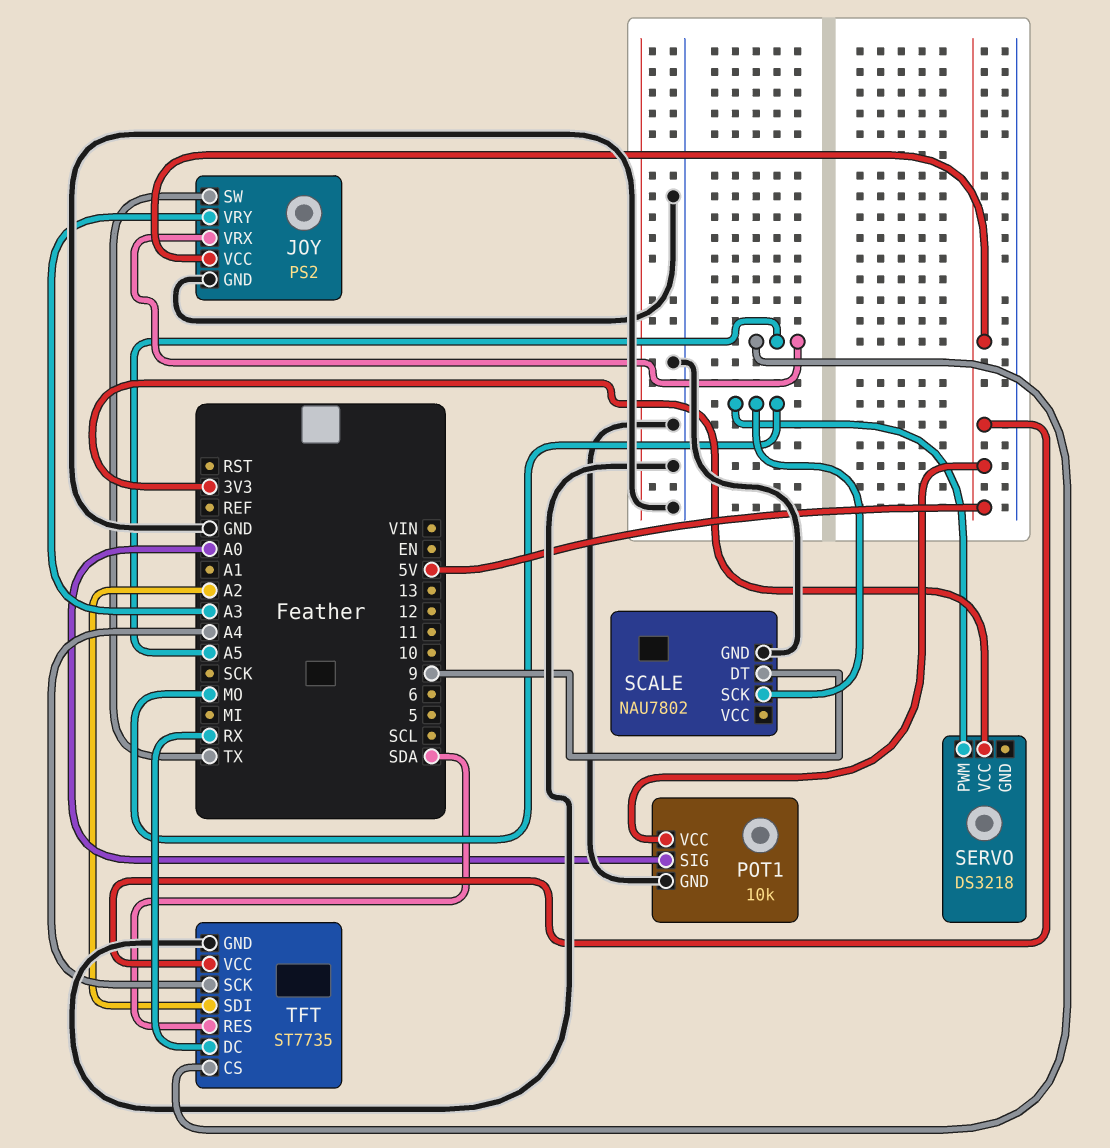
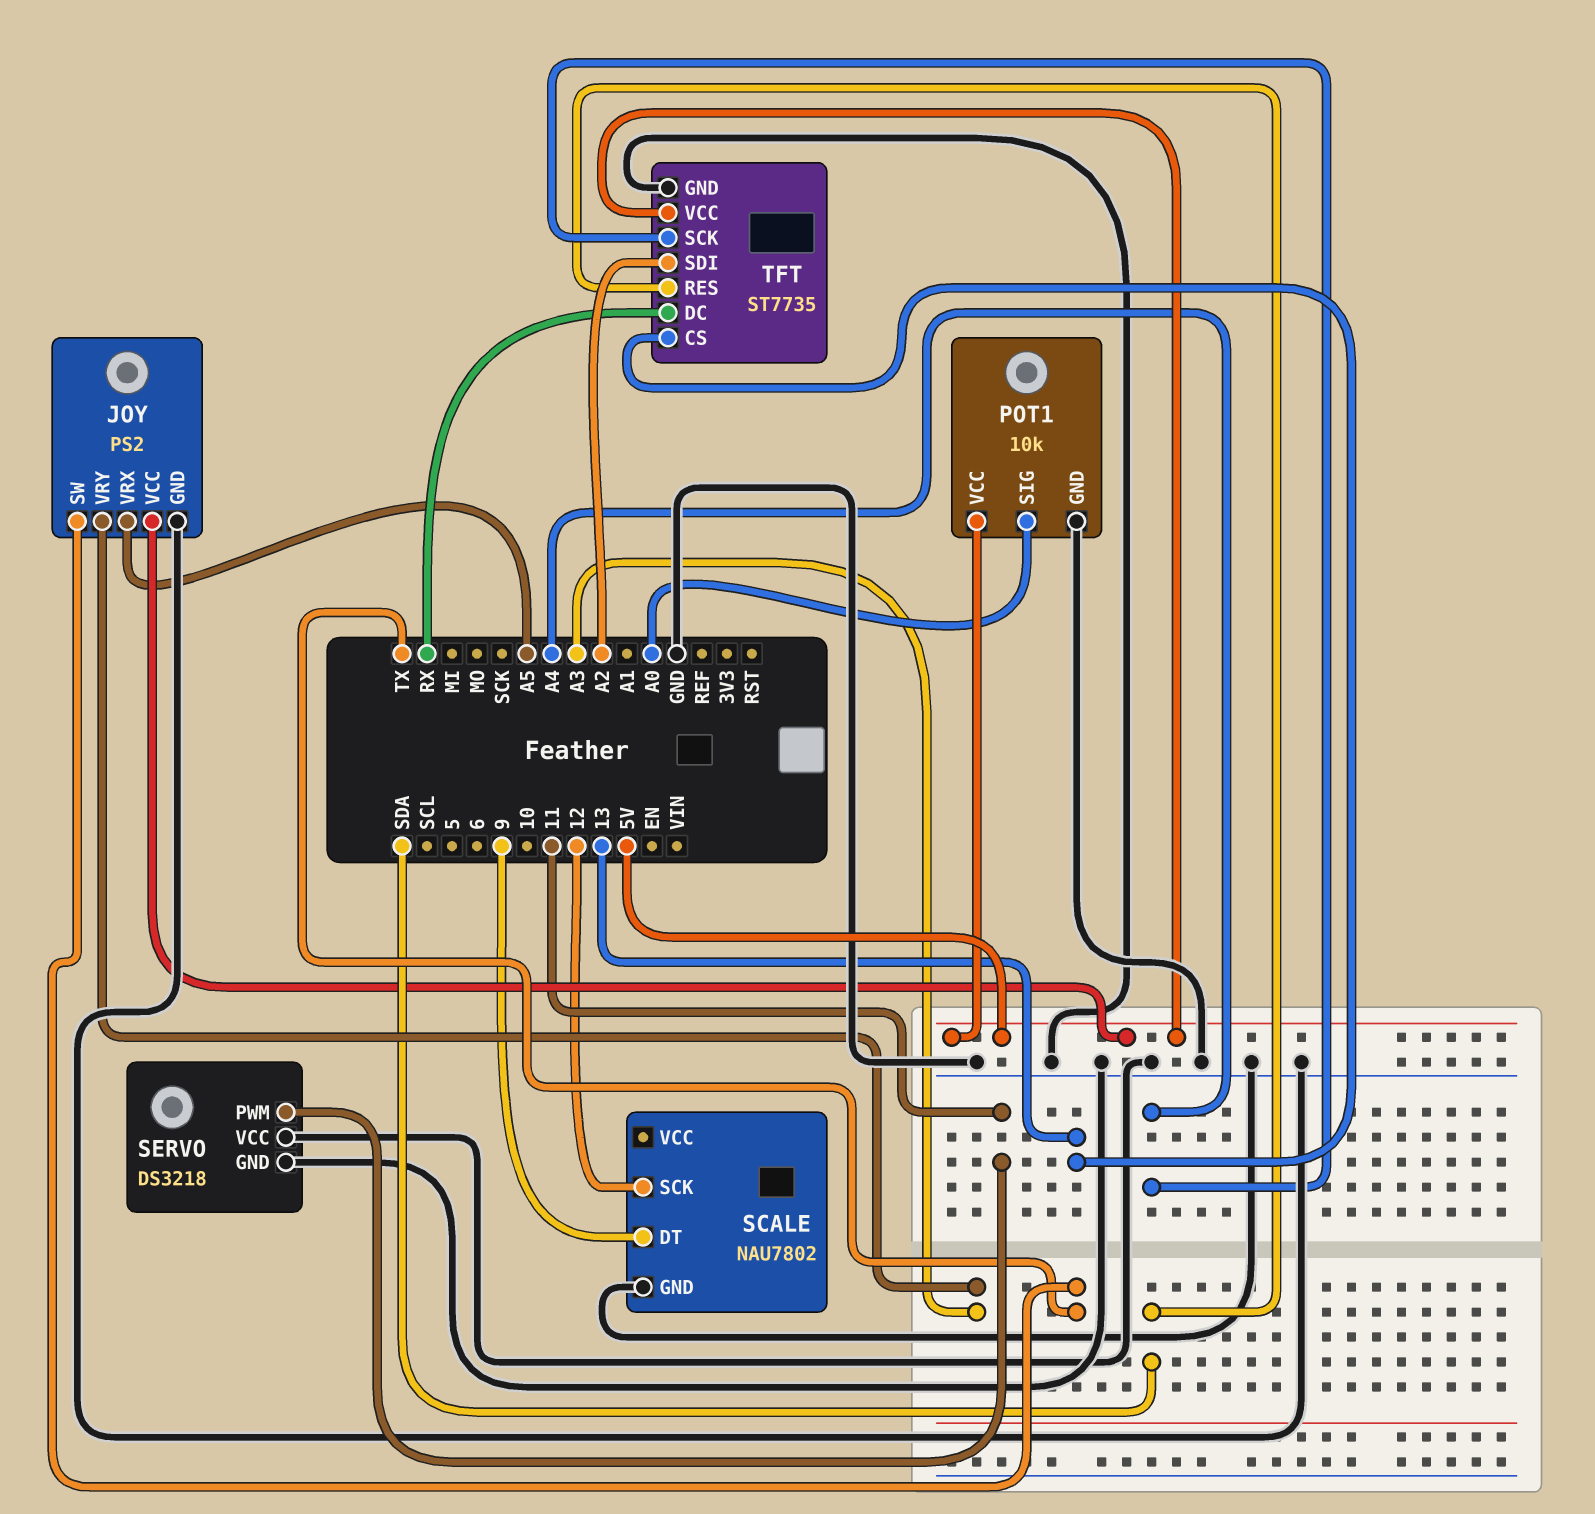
SCALE pin SCK: MO -> 12
SERVO pin GND: none -> GND
SERVO pin PWM: MO -> 11
SERVO pin VCC: 3V3 -> GND
TFT pin CS: A5 -> 13

